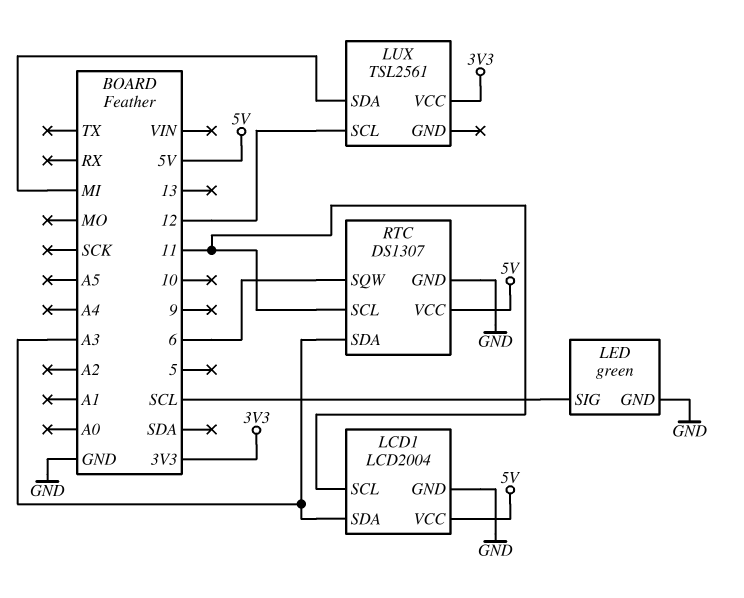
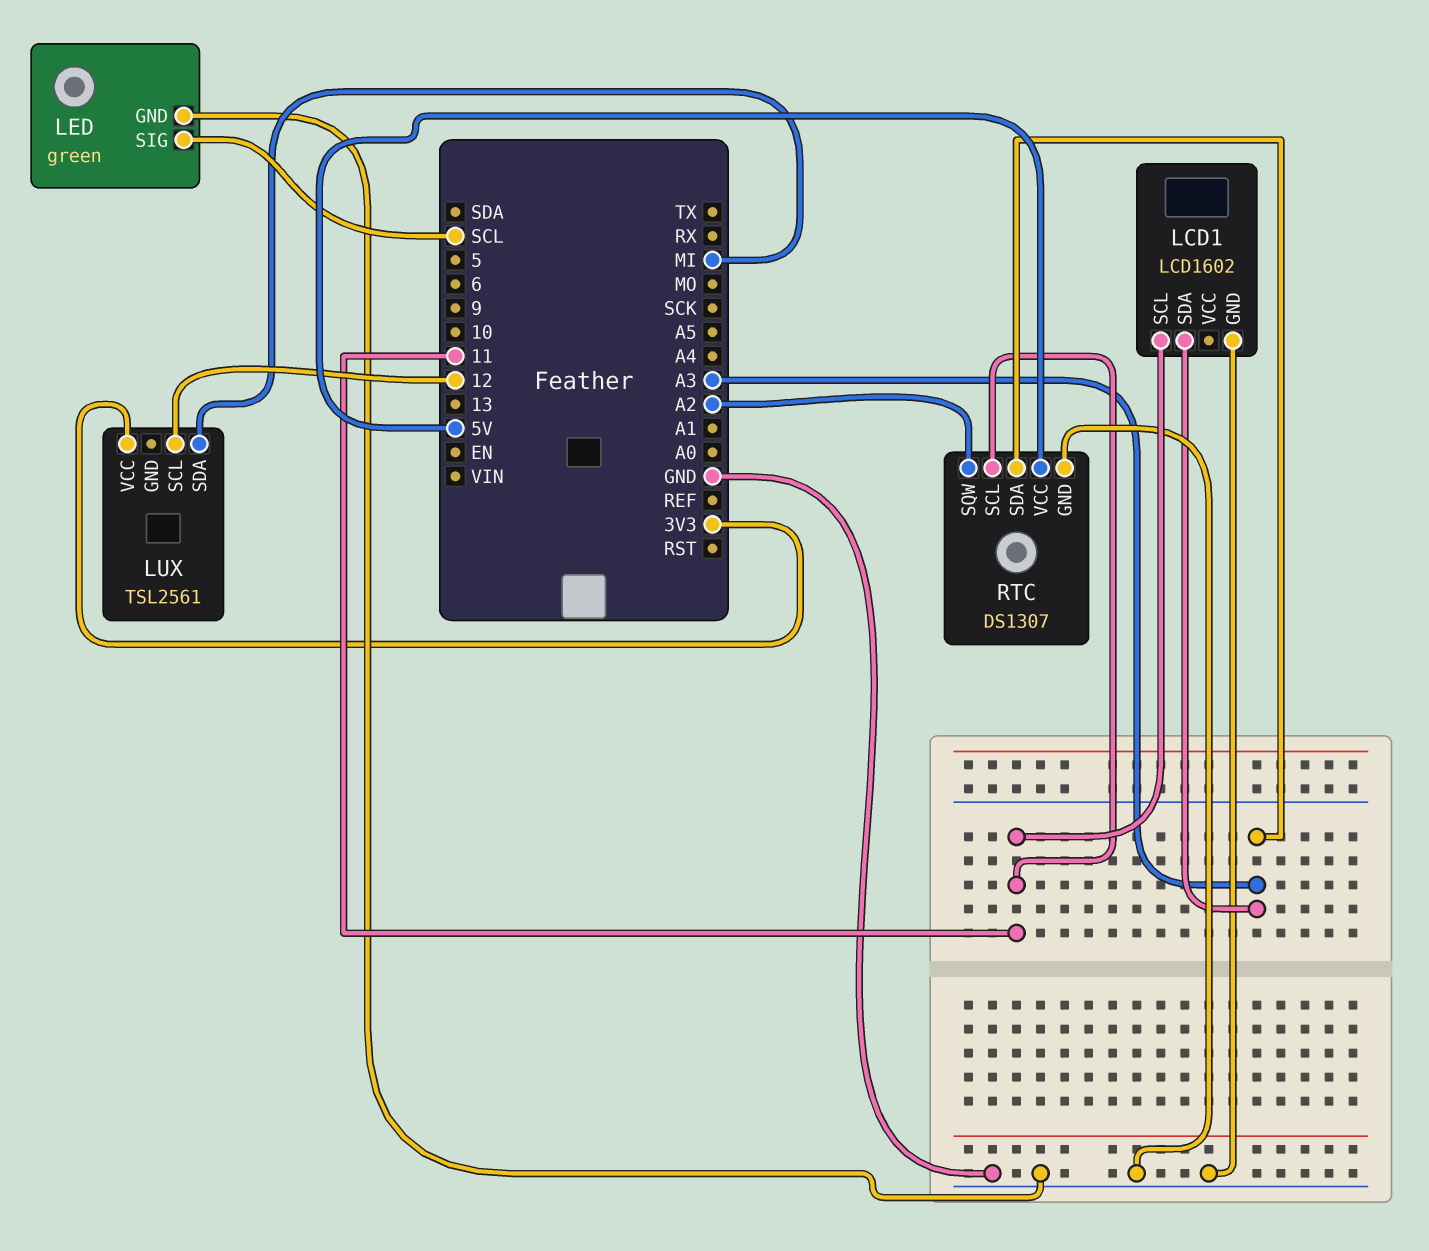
LCD1: LCD2004 -> LCD1602
LCD1 pin VCC: 5V -> none
RTC pin SQW: 6 -> A2

